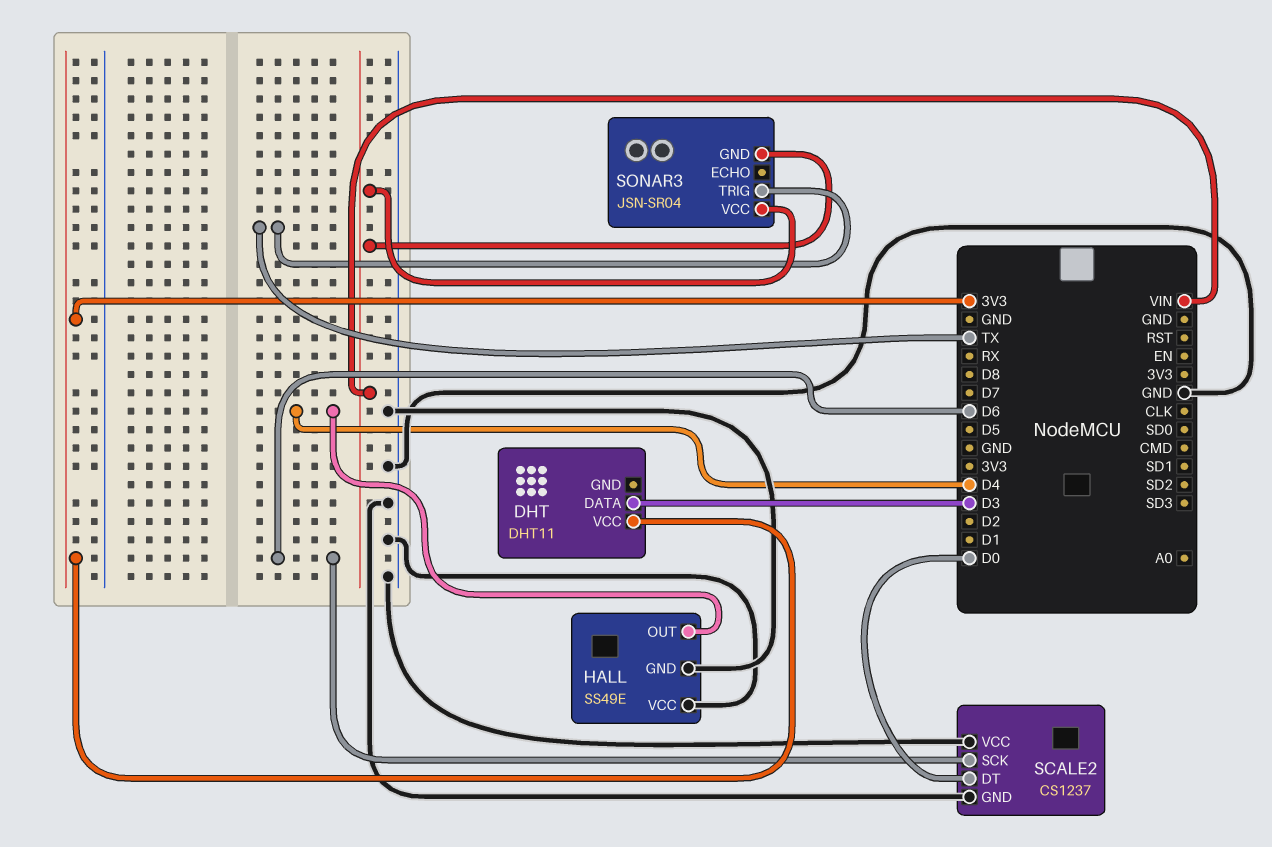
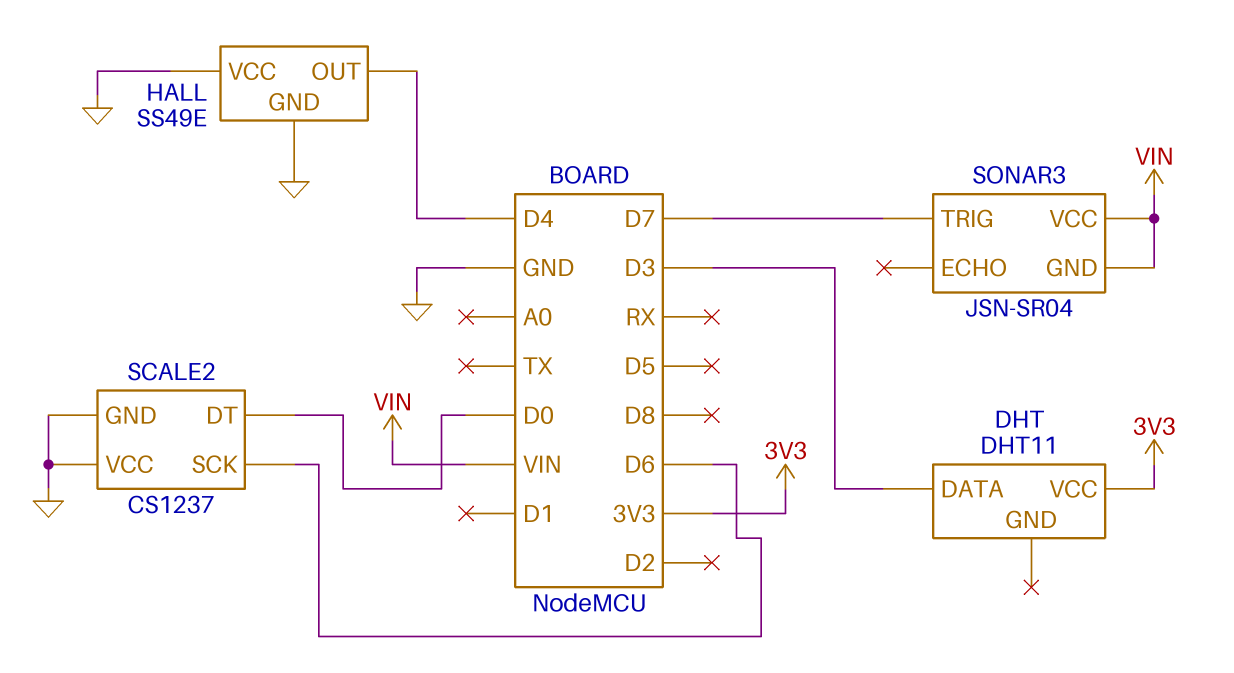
SONAR3 pin TRIG: TX -> D7

